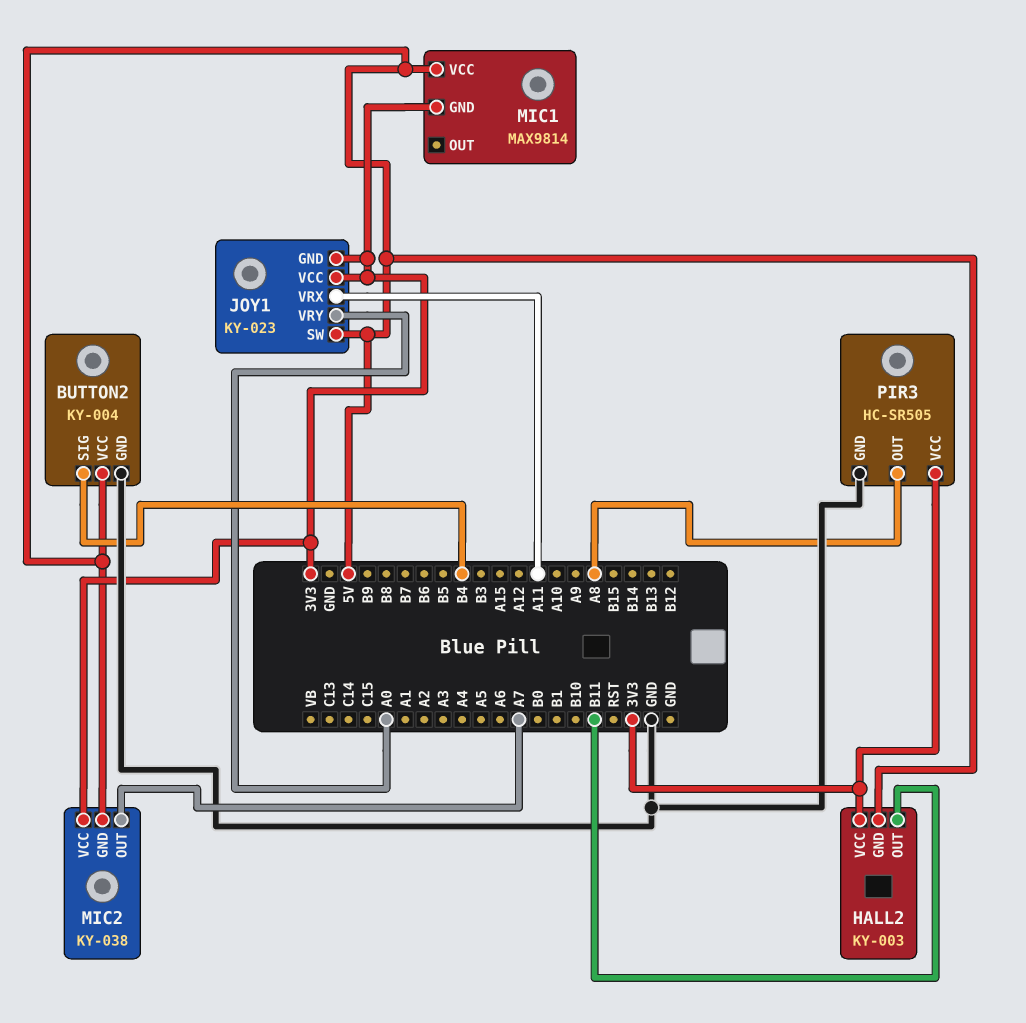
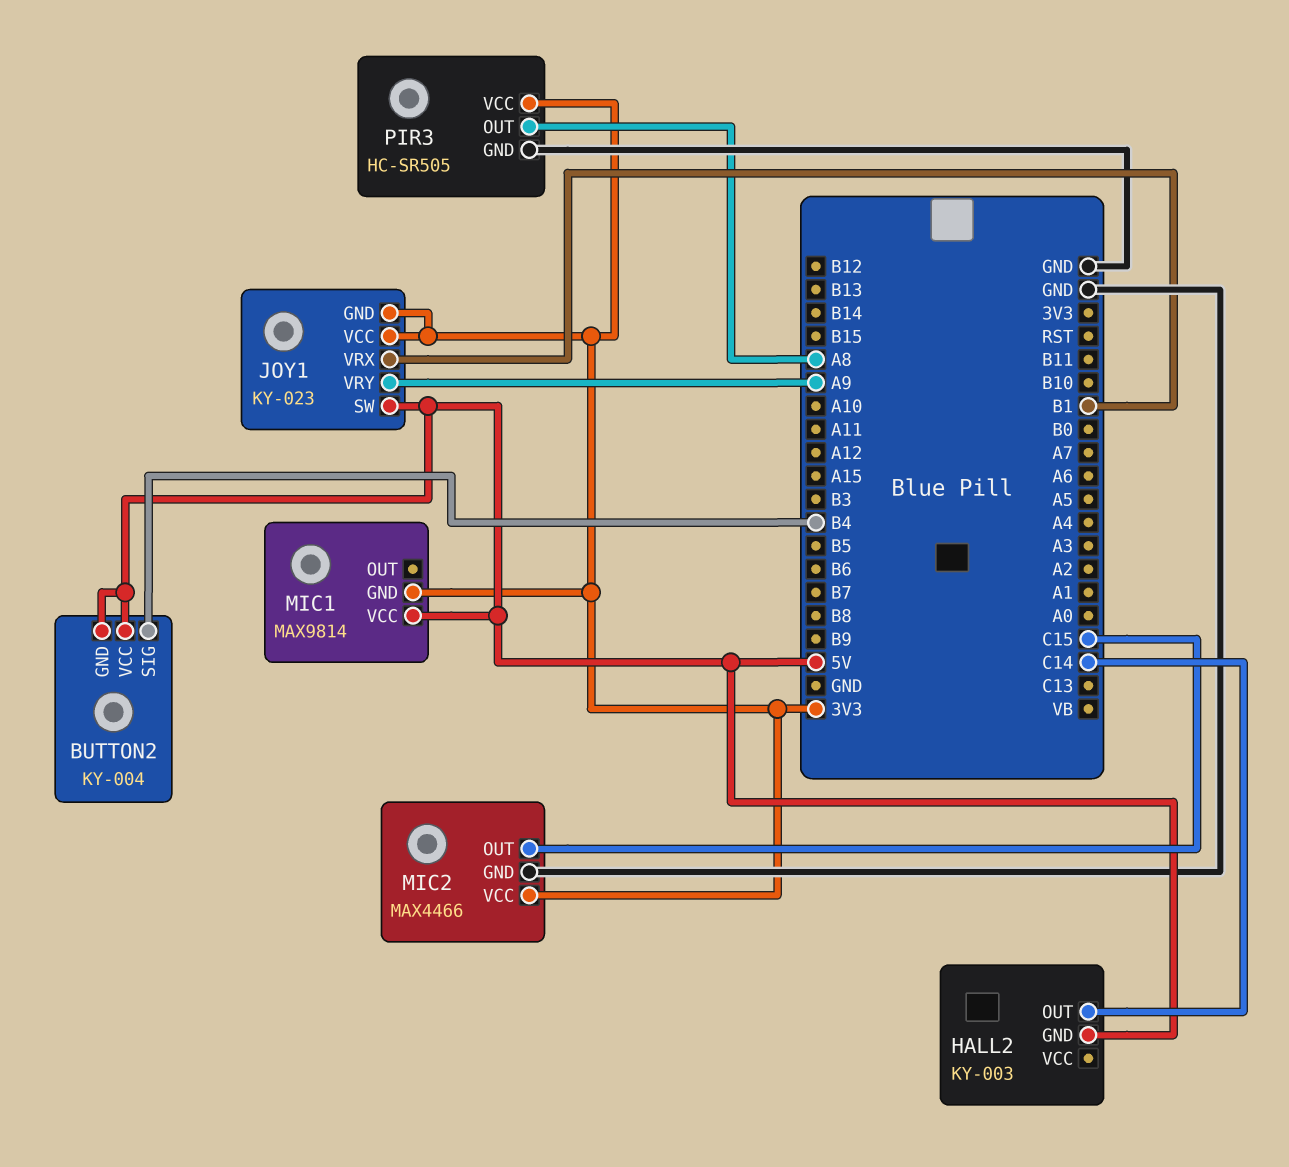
BUTTON2 pin GND: GND -> 5V
HALL2 pin OUT: B11 -> C14
HALL2 pin VCC: 3V3 -> none
JOY1 pin VRX: A11 -> B1
JOY1 pin VRY: A0 -> A9
MIC2: KY-038 -> MAX4466
MIC2 pin GND: 5V -> GND
MIC2 pin OUT: A7 -> C15

